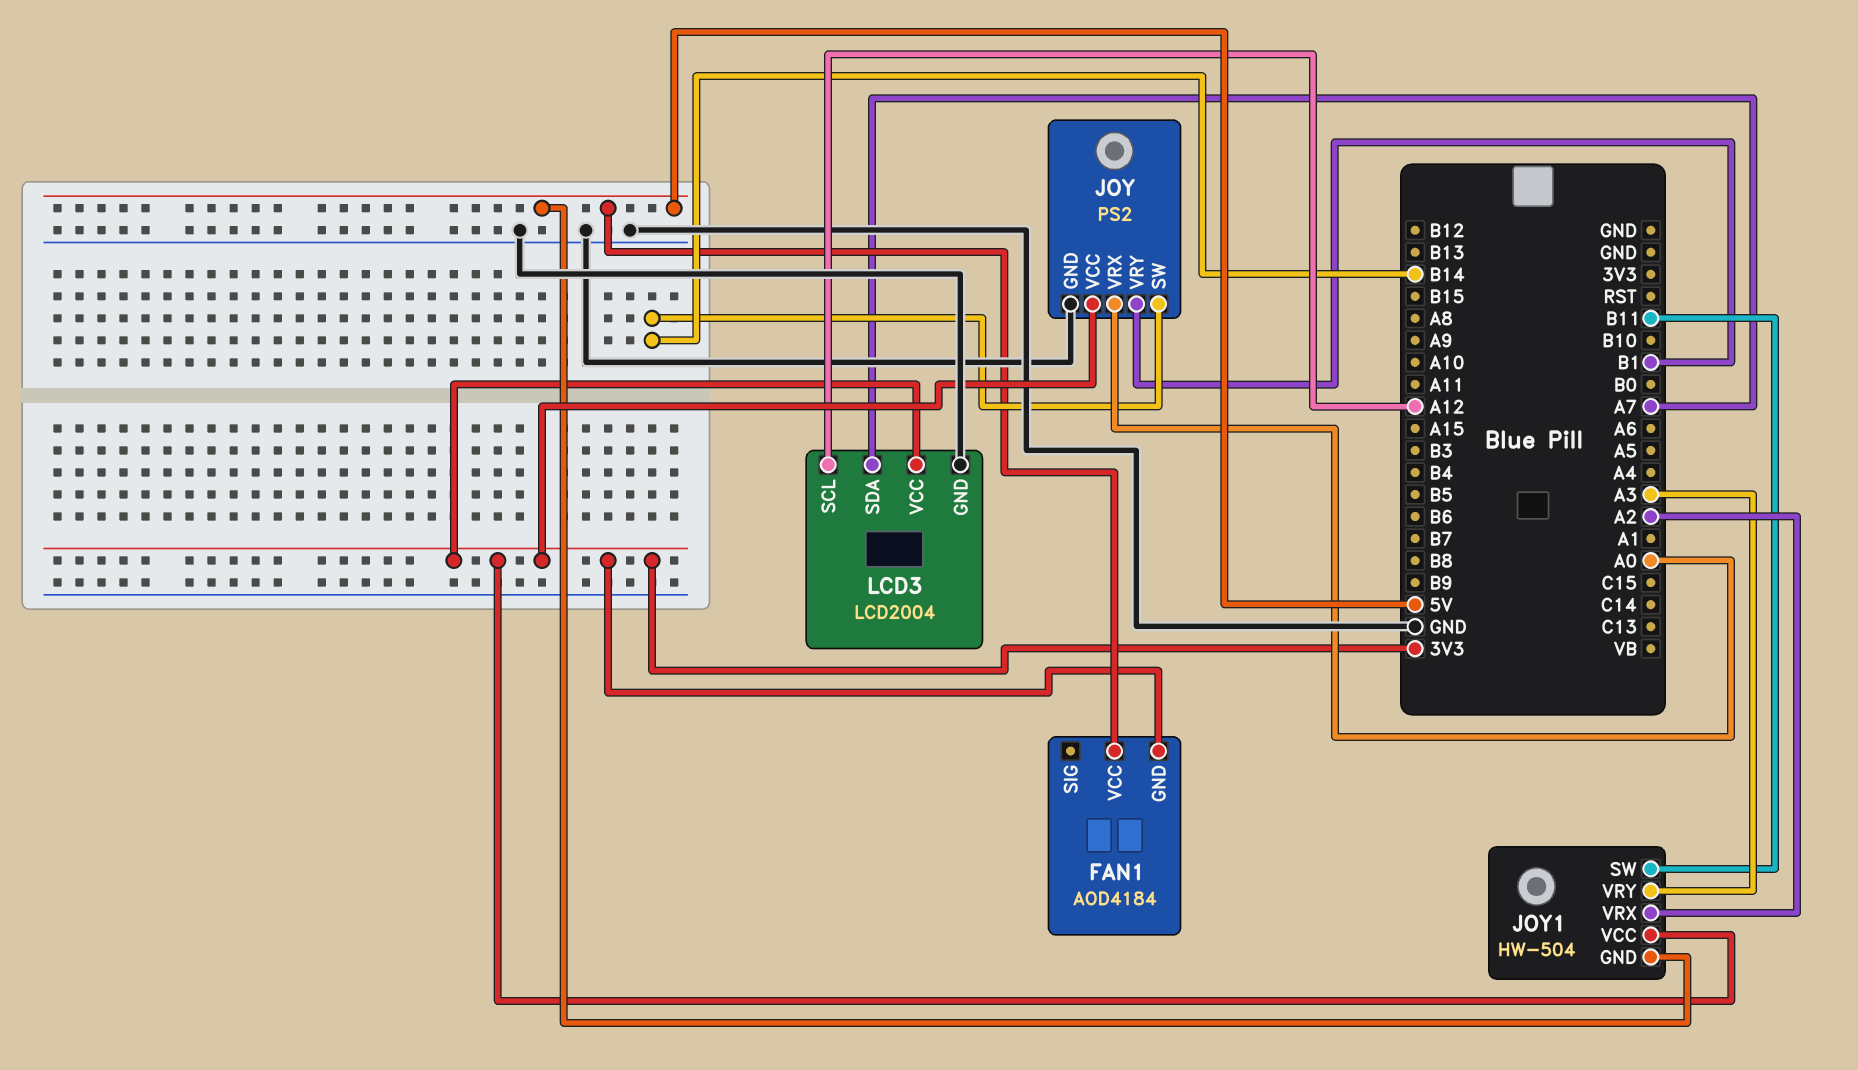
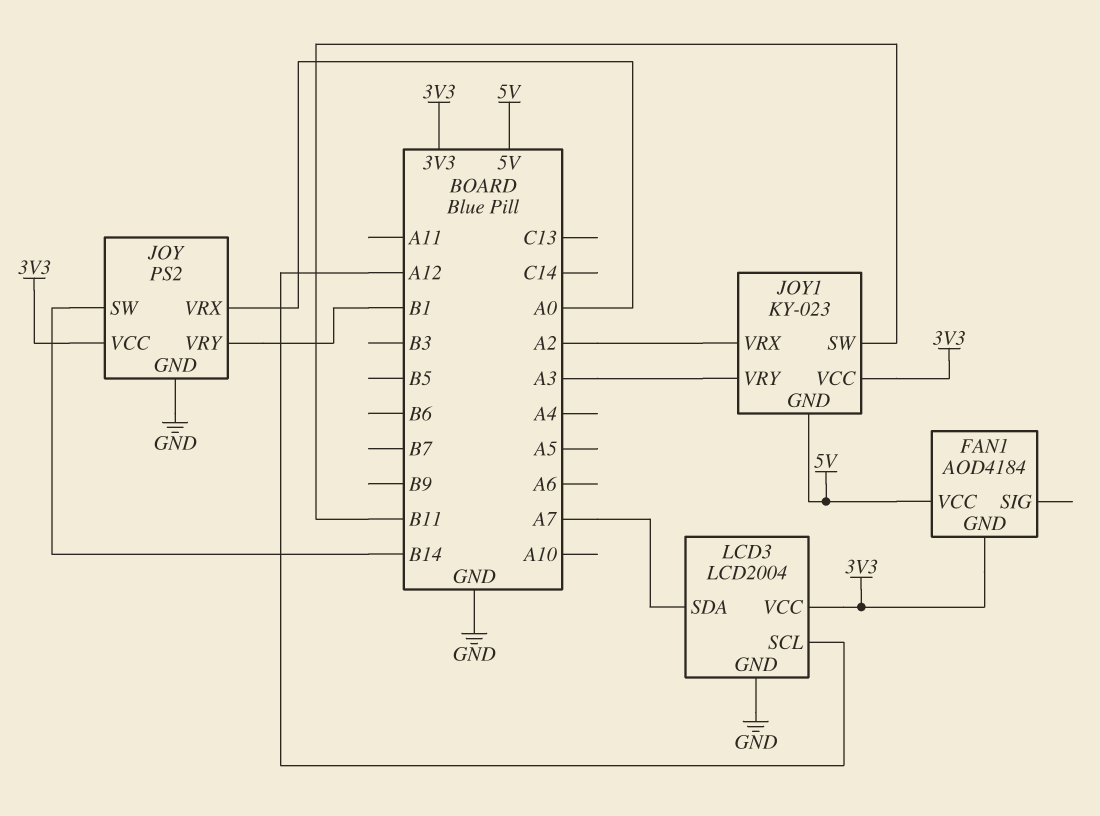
JOY1: HW-504 -> KY-023

